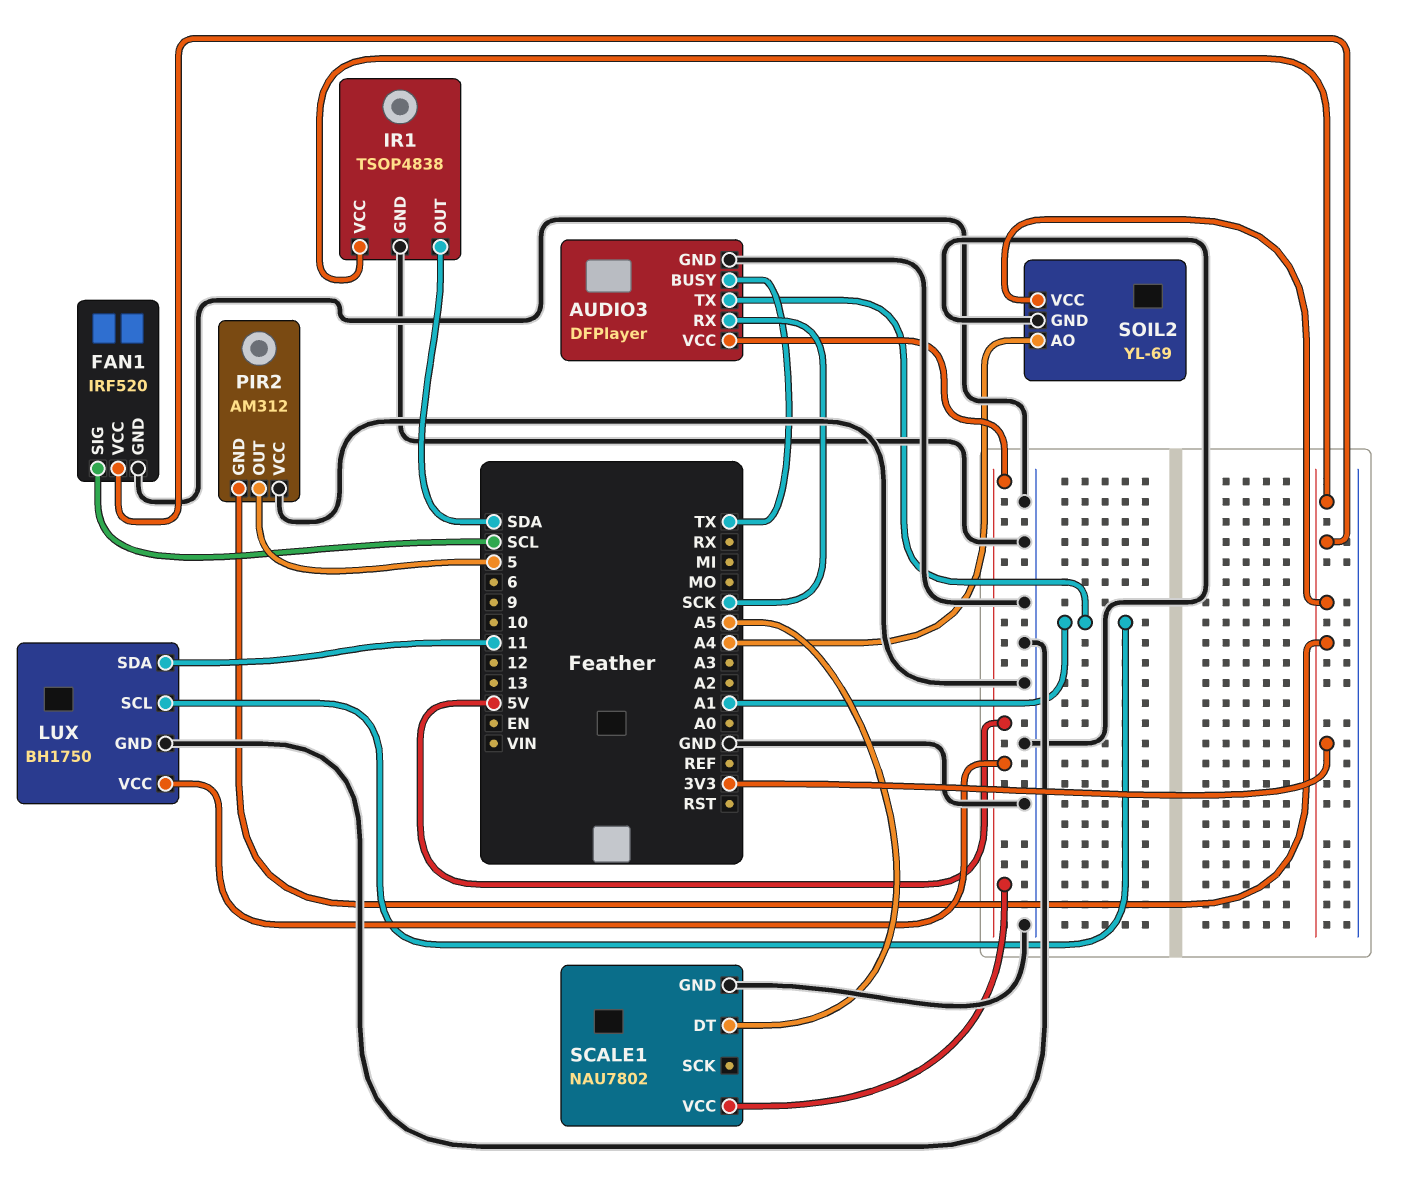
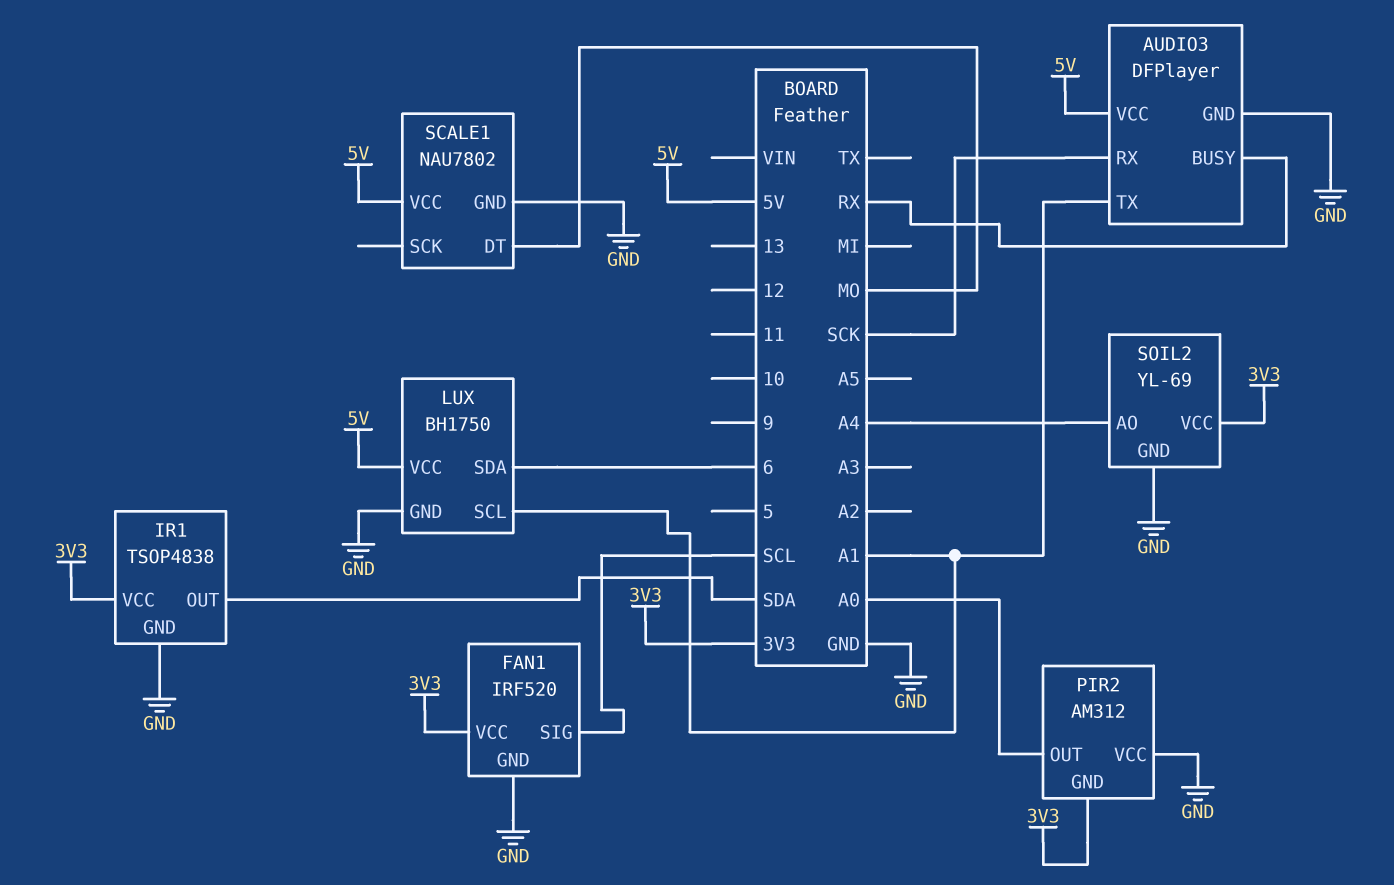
AUDIO3 pin BUSY: TX -> RX
LUX pin SDA: 11 -> 6
PIR2 pin OUT: 5 -> A0
SCALE1 pin DT: A5 -> MO

